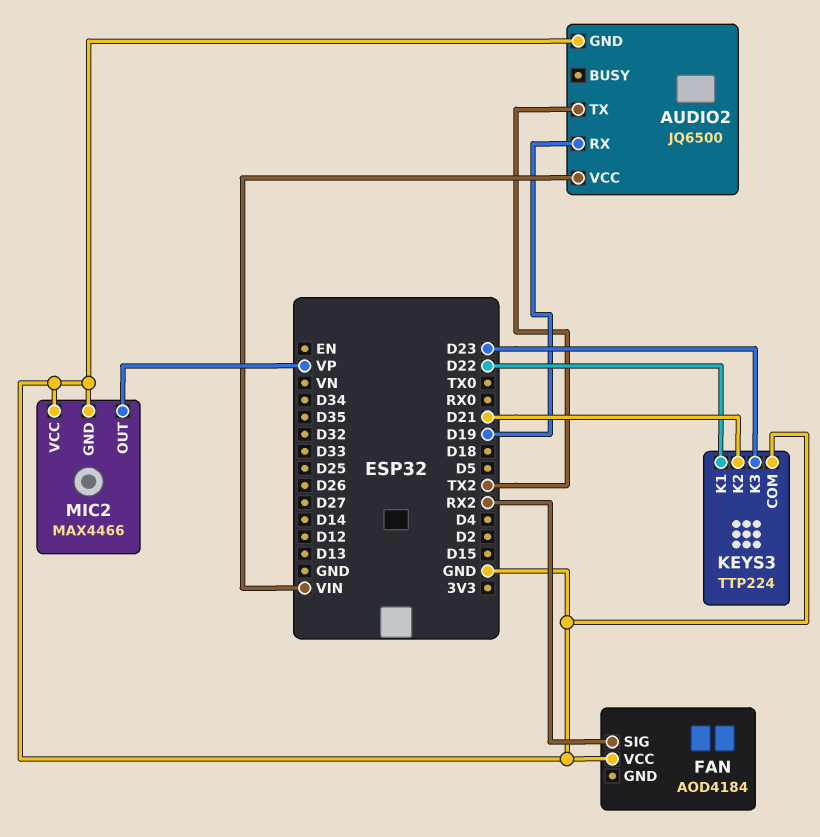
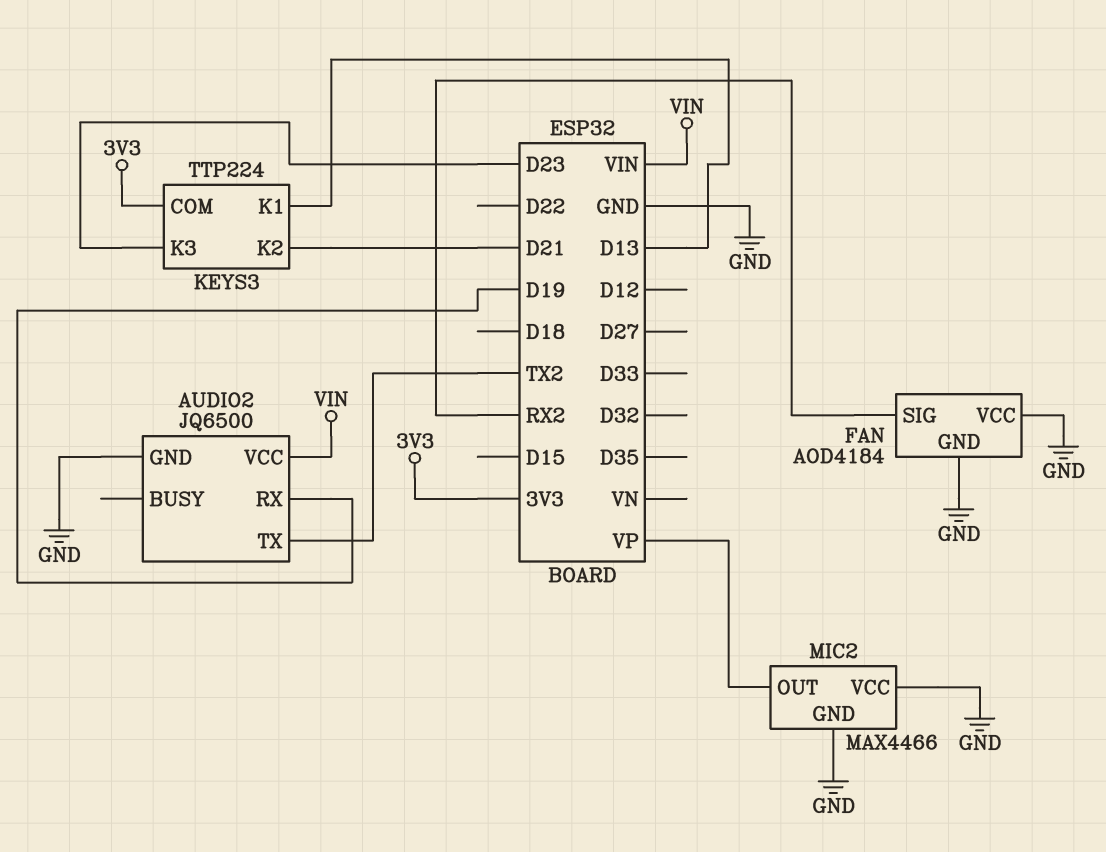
FAN pin GND: none -> GND
KEYS3 pin COM: GND -> 3V3
KEYS3 pin K1: D22 -> D13

